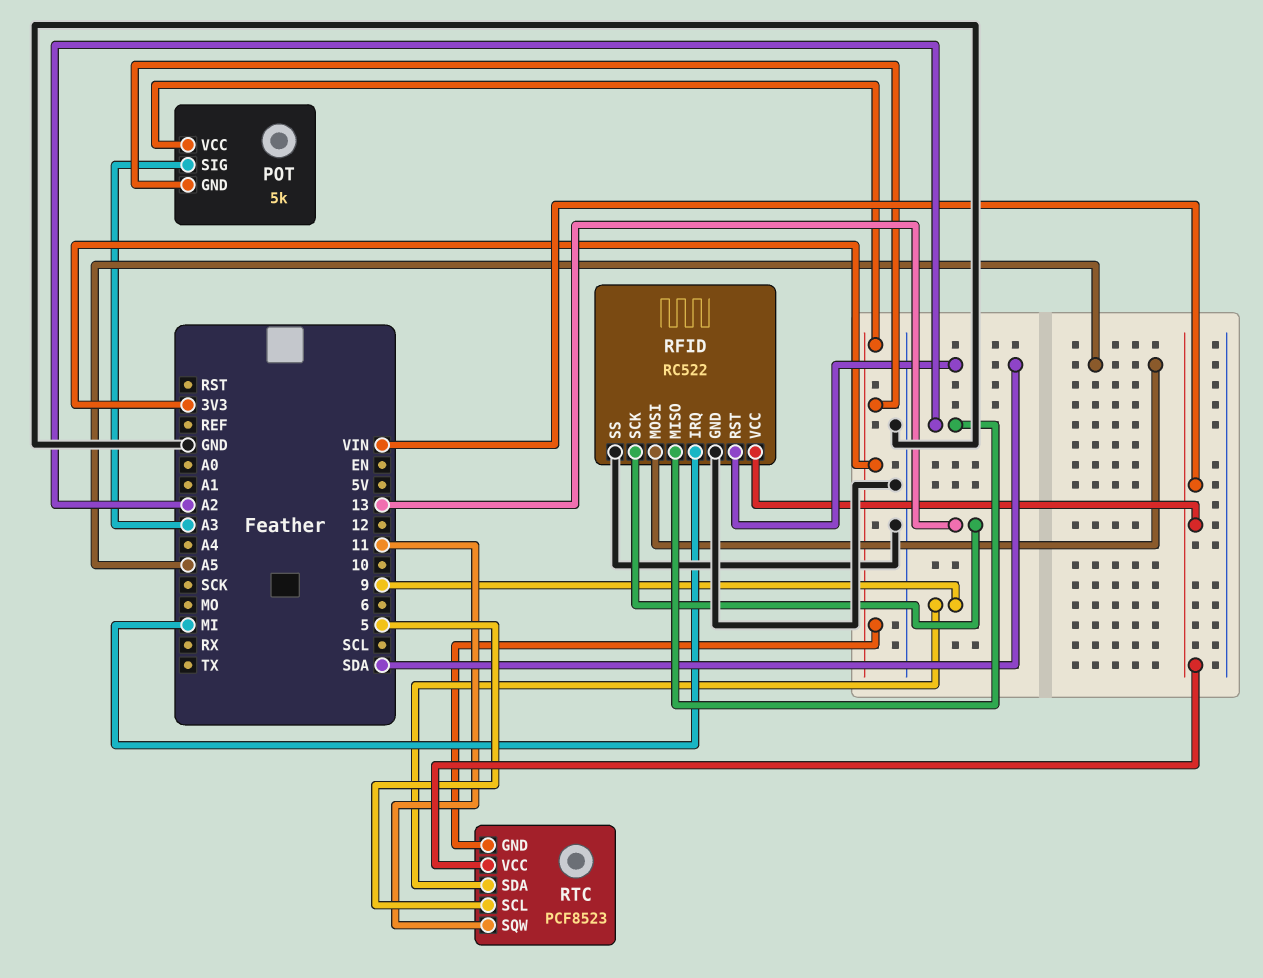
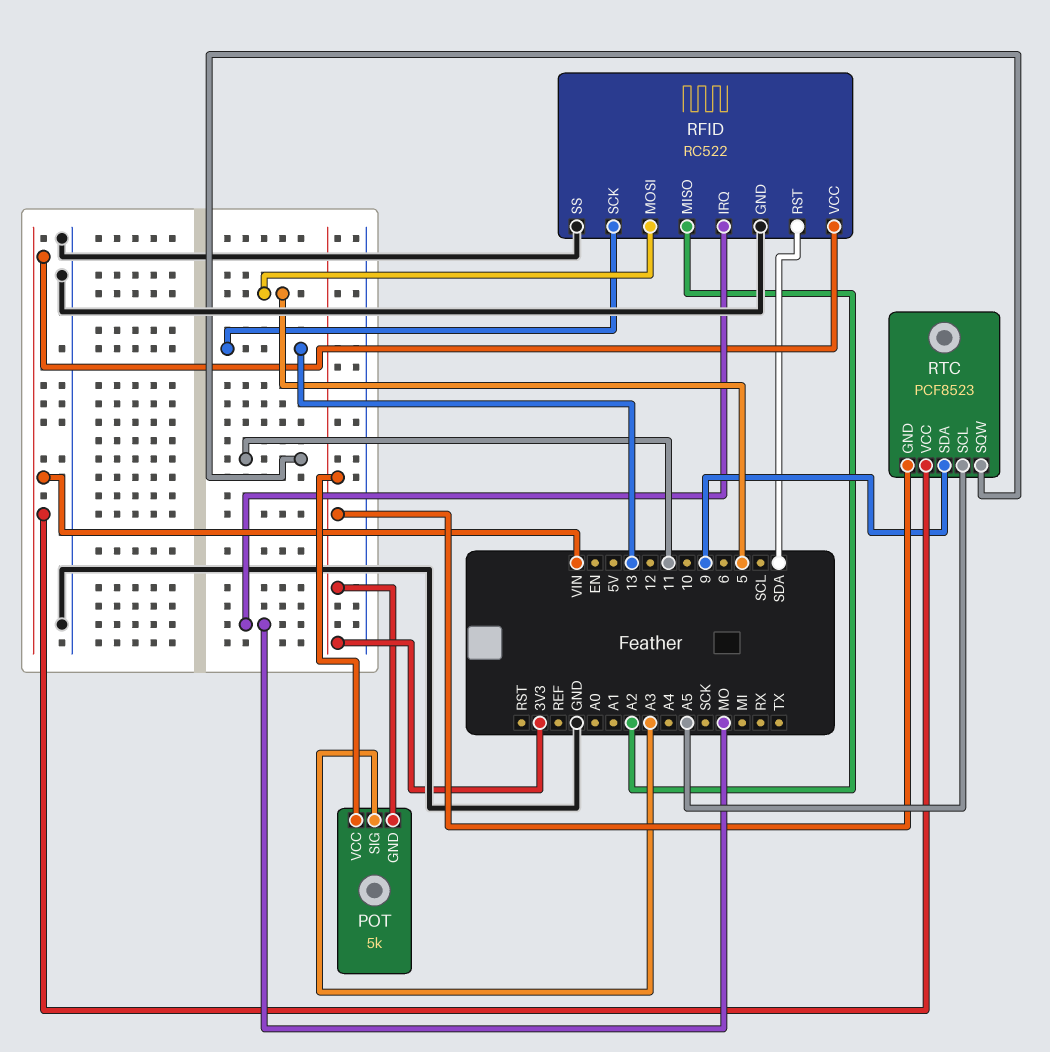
RFID pin IRQ: MI -> MO
RFID pin MOSI: A5 -> 5
RTC pin SCL: 5 -> A5

